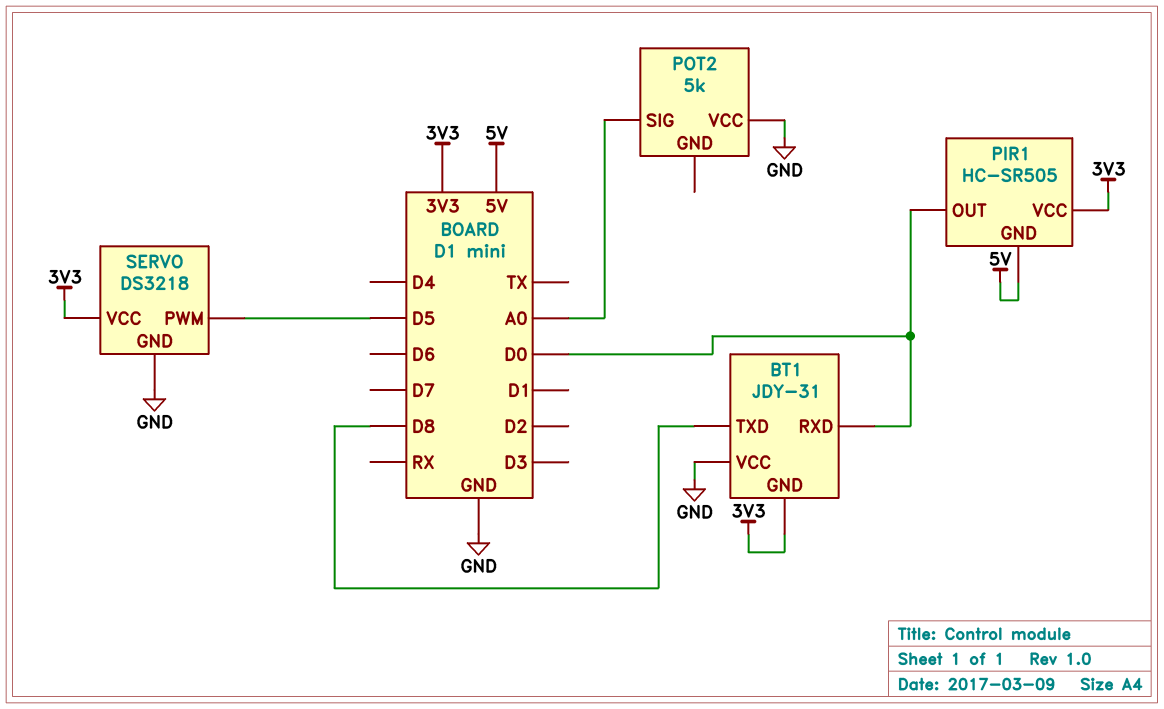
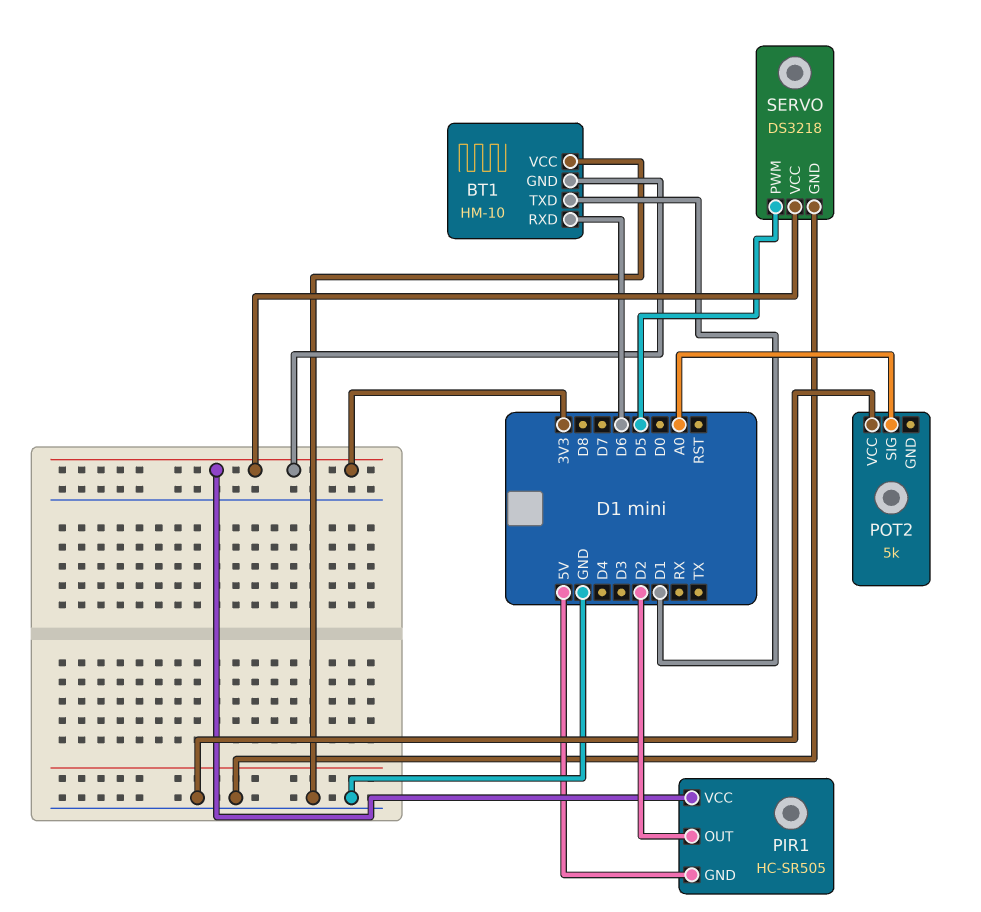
BT1: JDY-31 -> HM-10
BT1 pin RXD: D0 -> D6
BT1 pin TXD: D8 -> D1
PIR1 pin OUT: D0 -> D2

